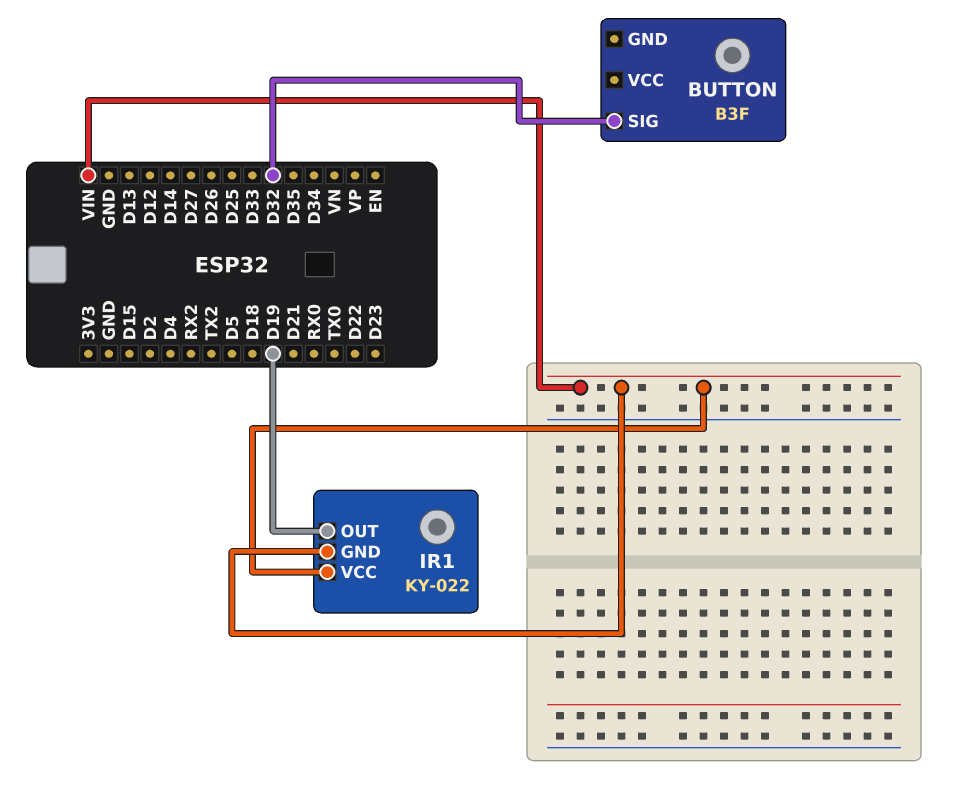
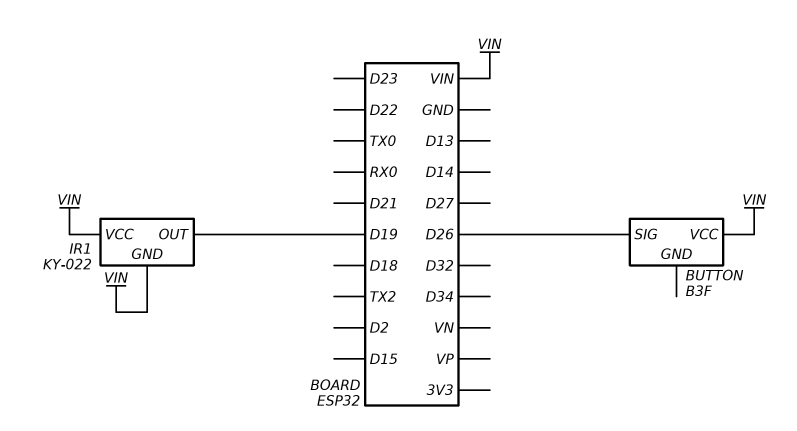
BUTTON pin SIG: D32 -> D26
BUTTON pin VCC: none -> VIN

